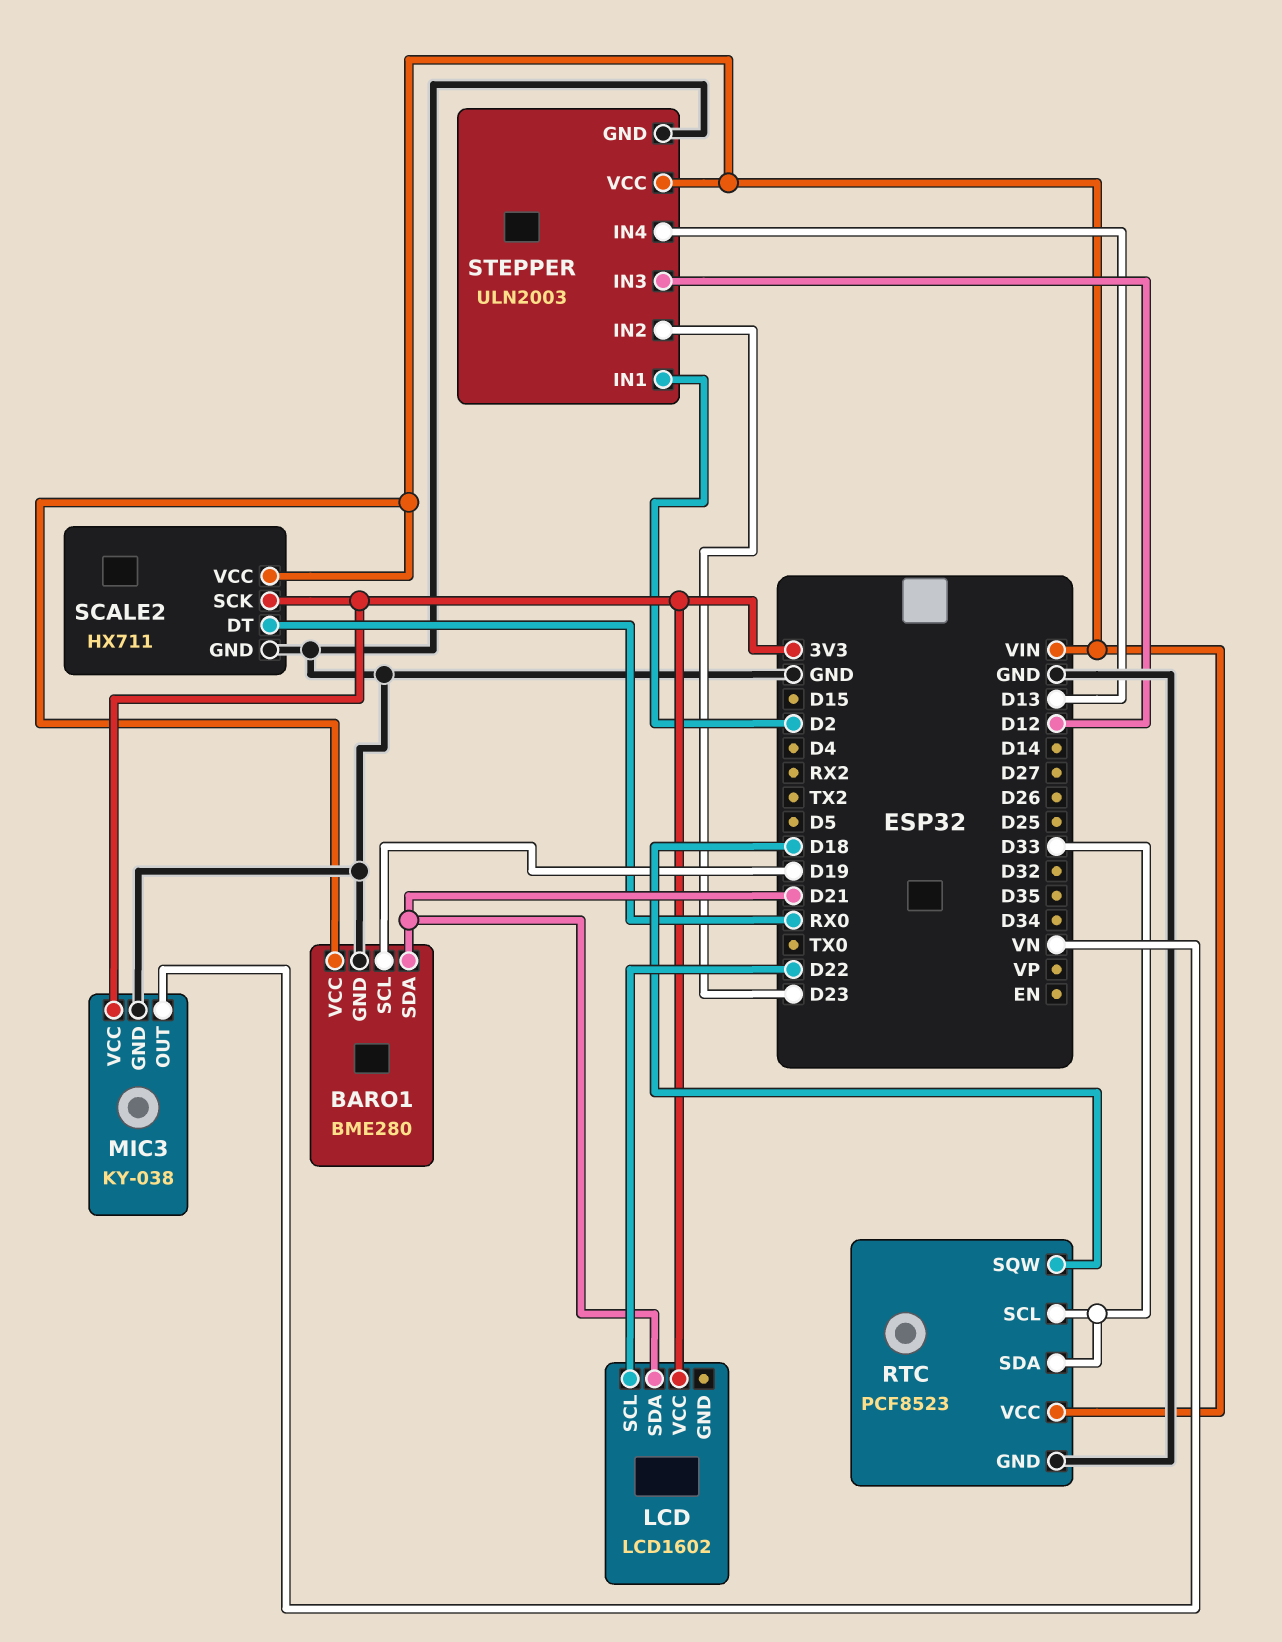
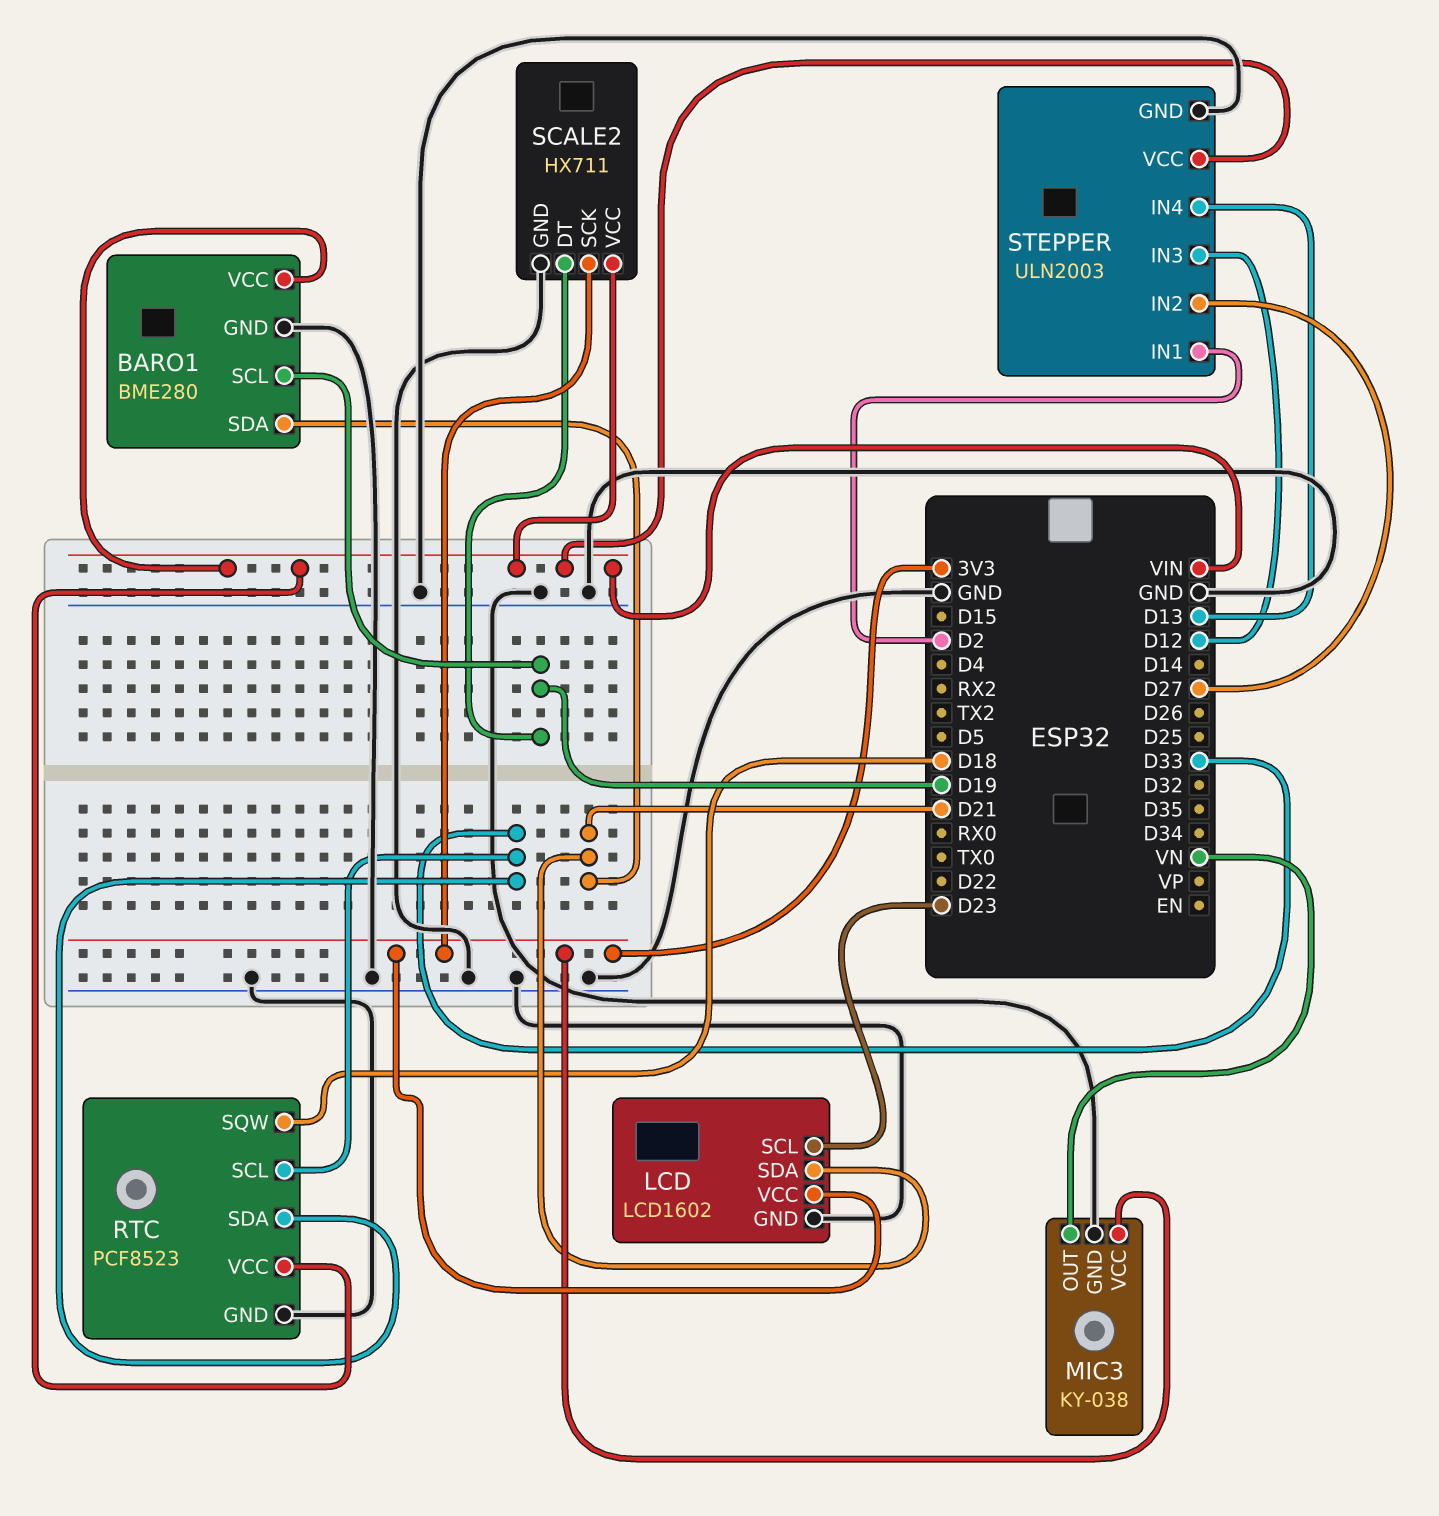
LCD pin GND: none -> GND
LCD pin SCL: D22 -> D23
SCALE2 pin DT: RX0 -> D19
STEPPER pin IN2: D23 -> D27

